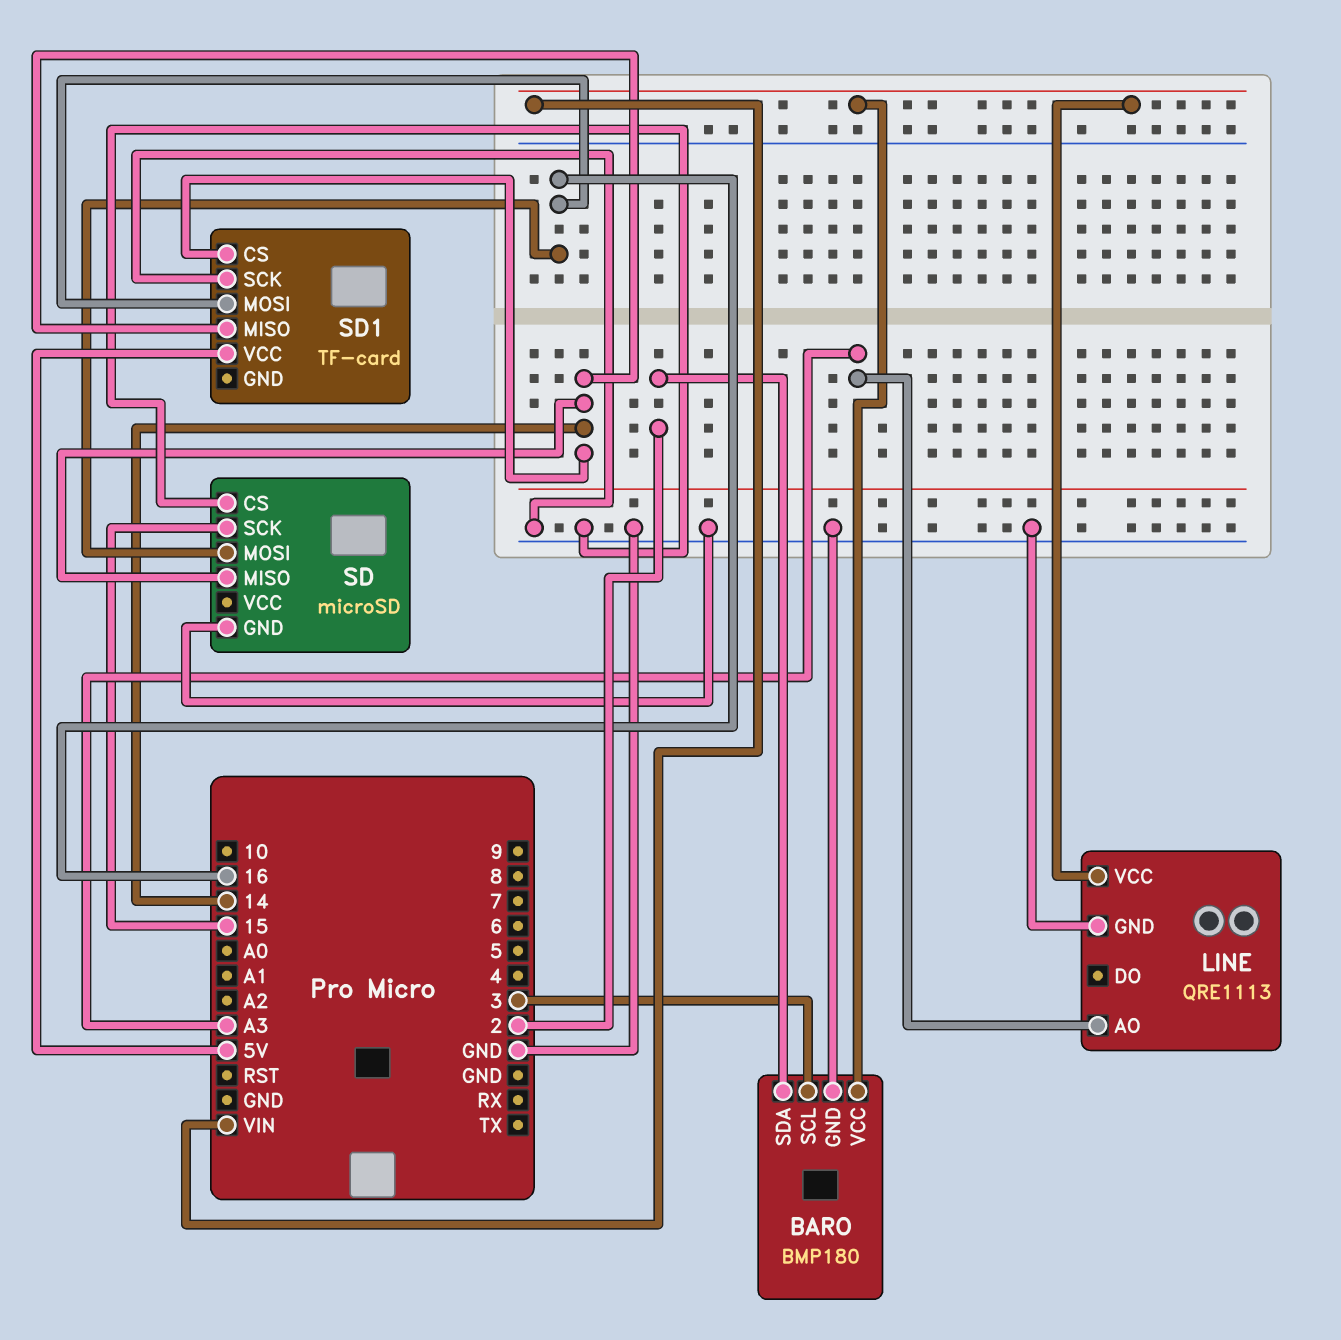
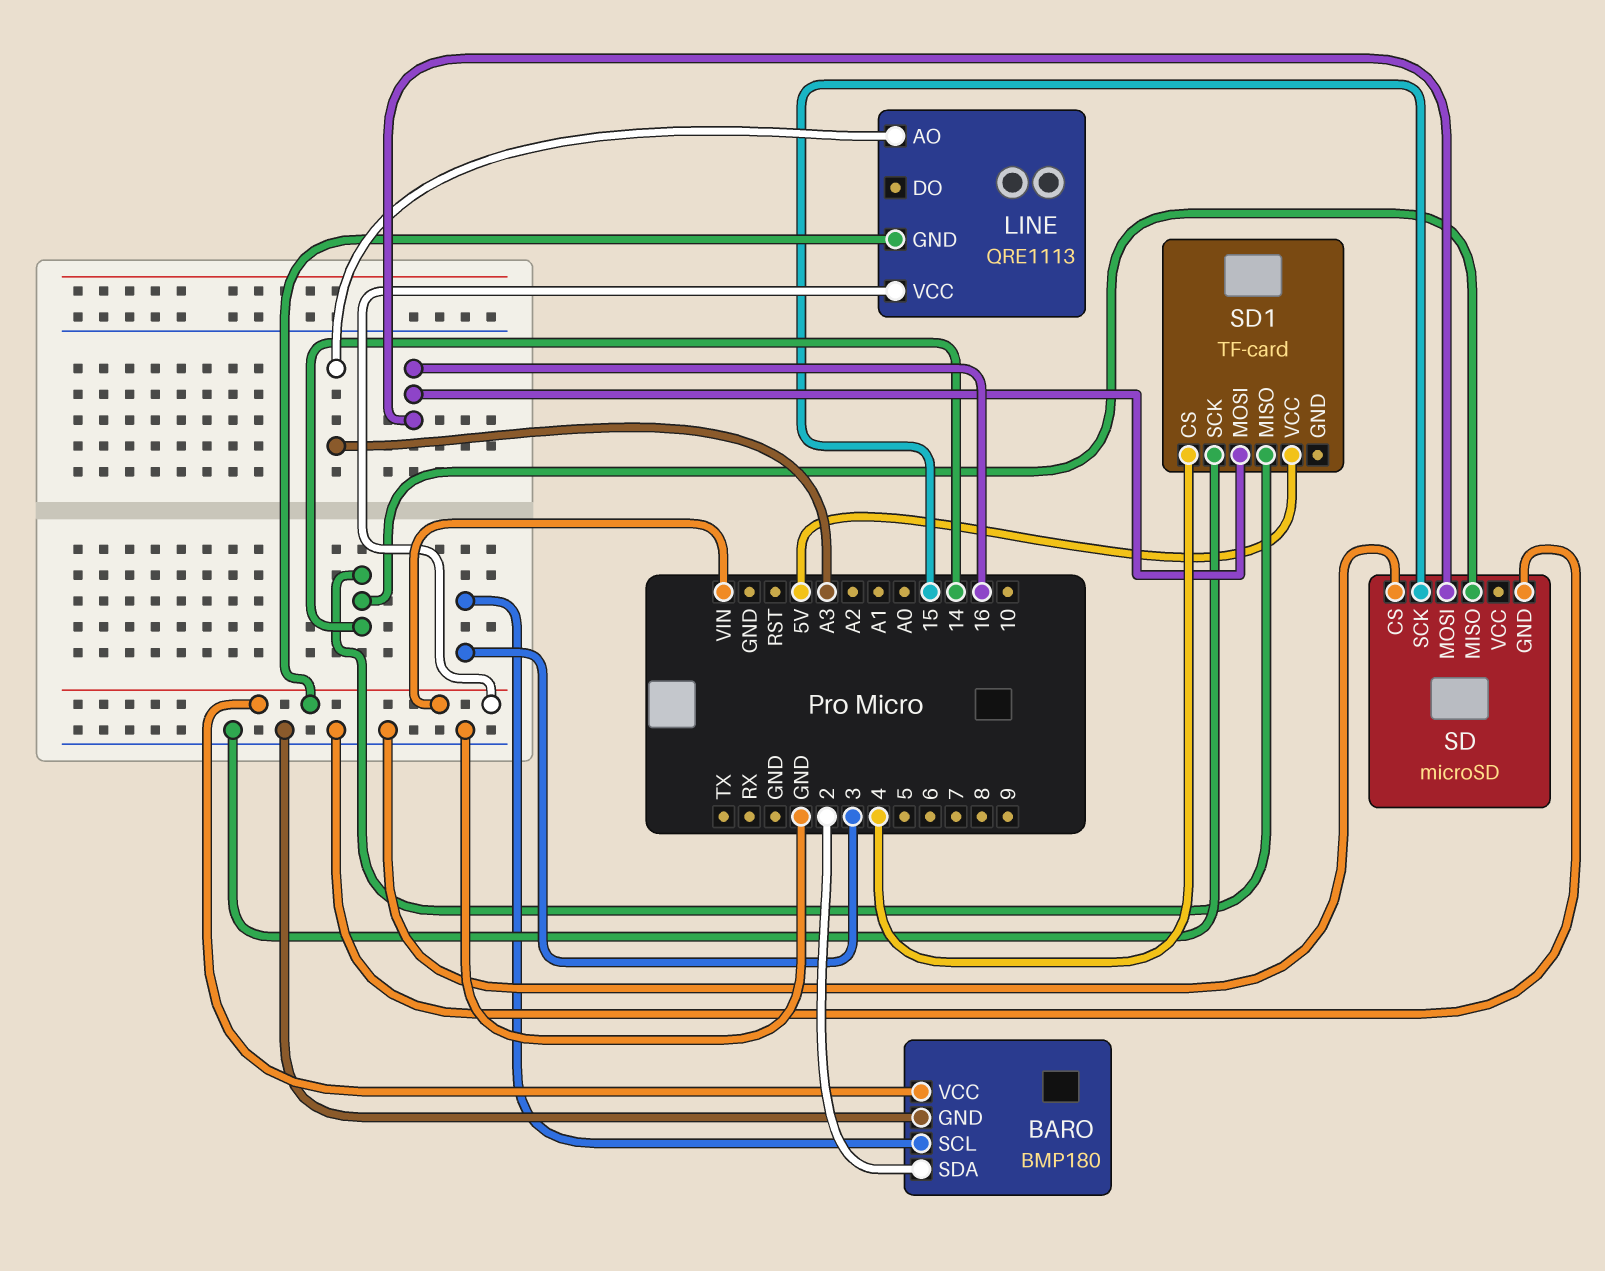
LINE pin GND: GND -> VIN
SD1 pin CS: 14 -> 4

